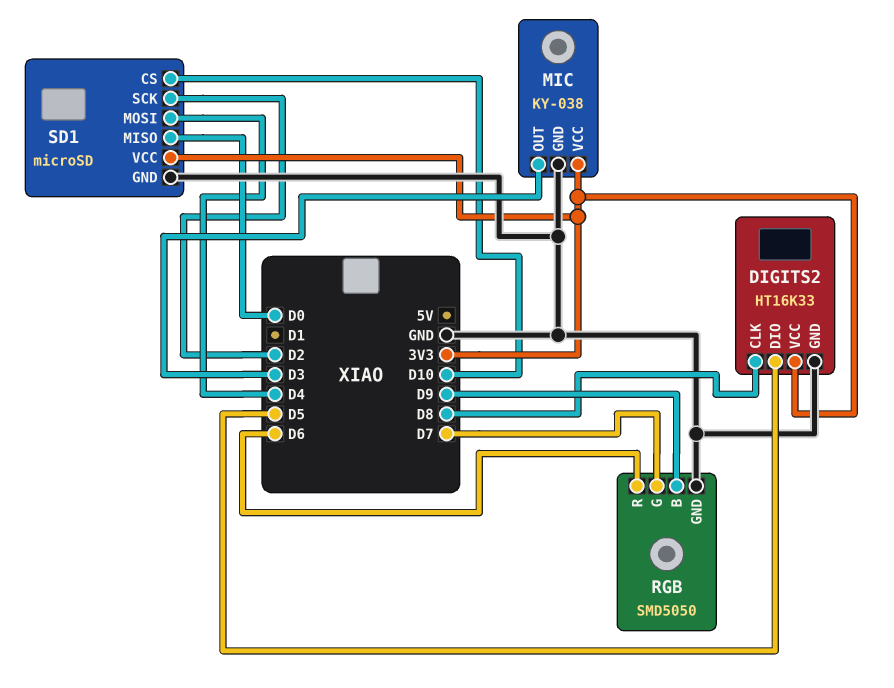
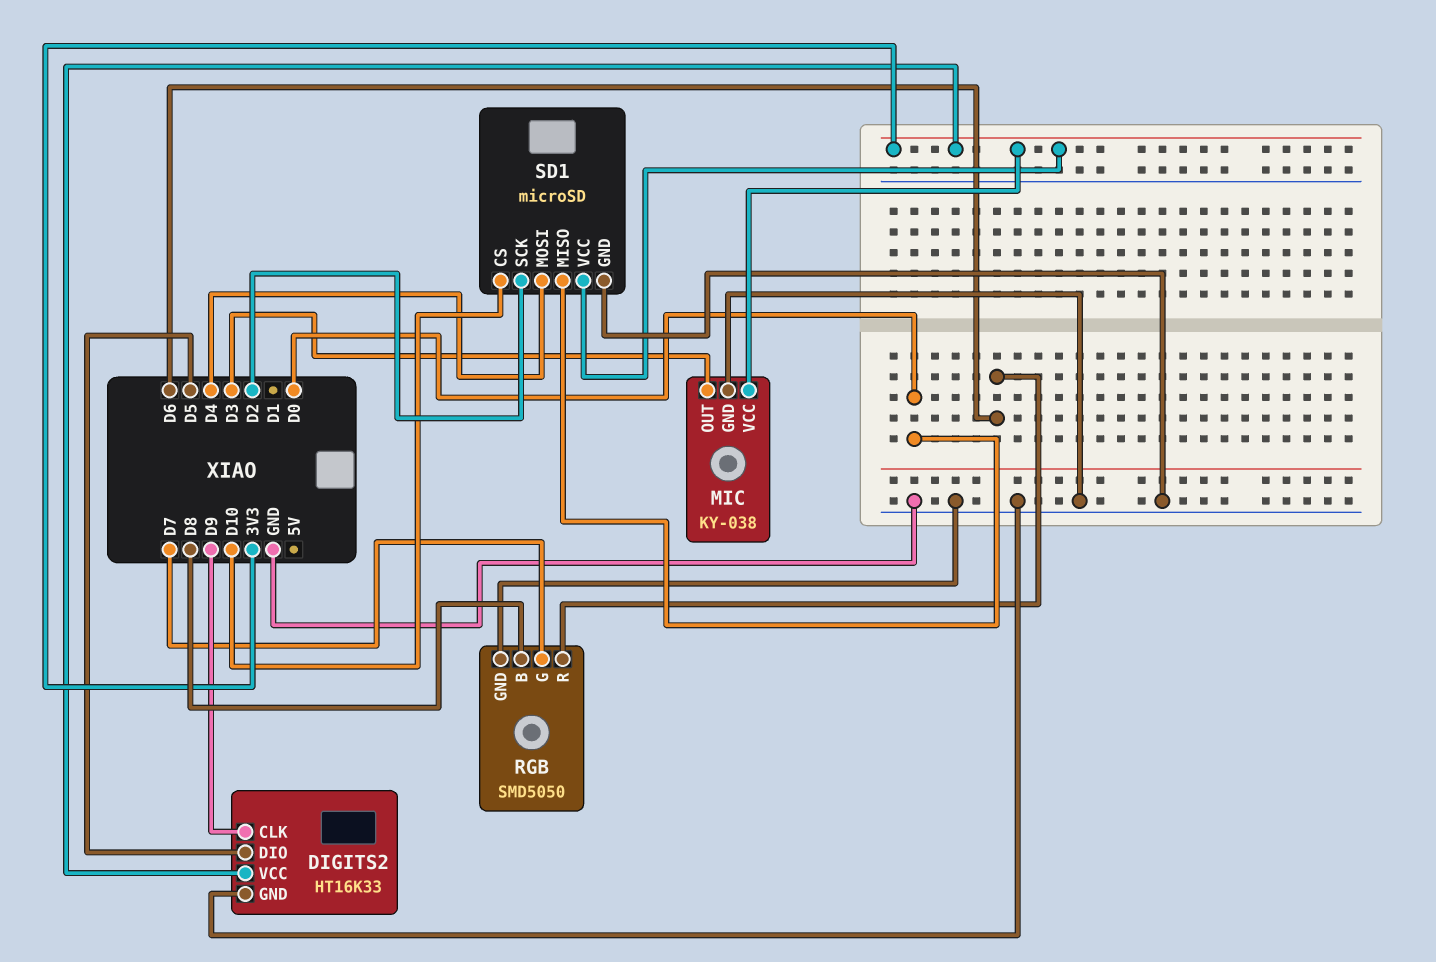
DIGITS2 pin CLK: D8 -> D9
RGB pin B: D9 -> D8

